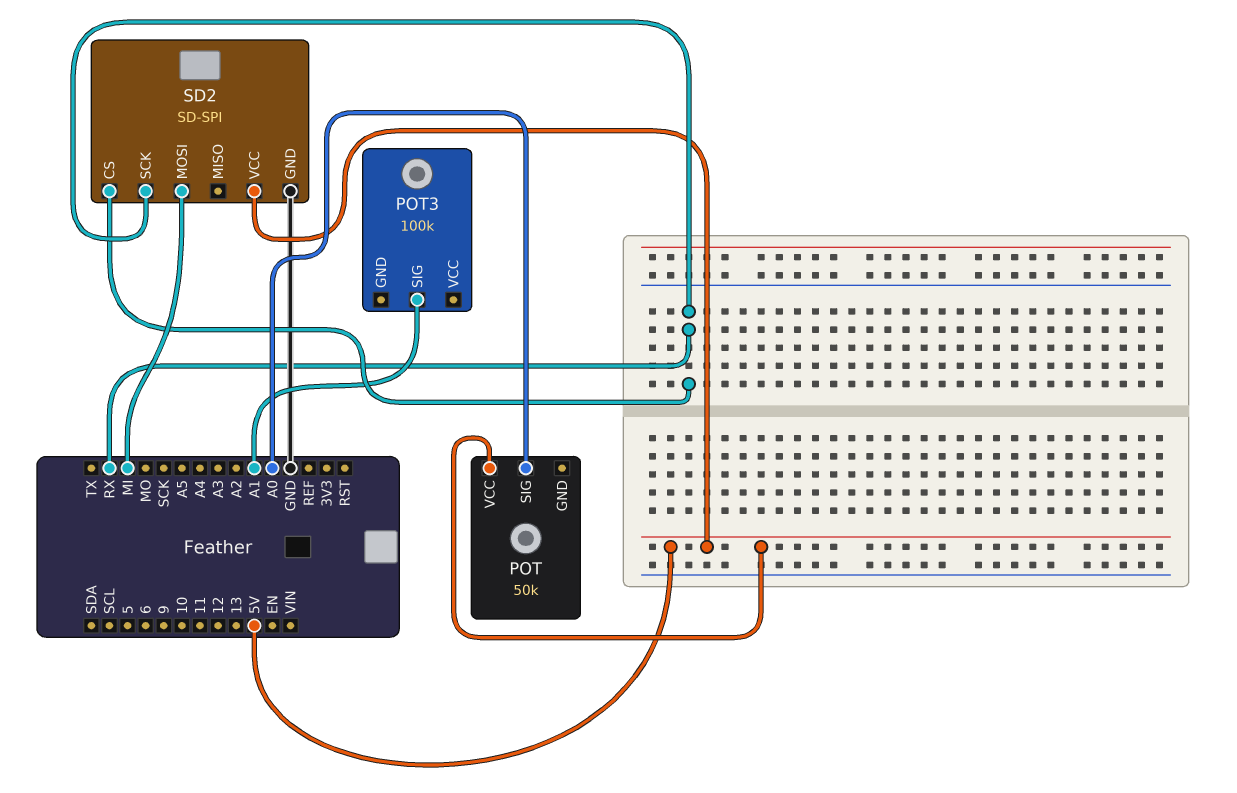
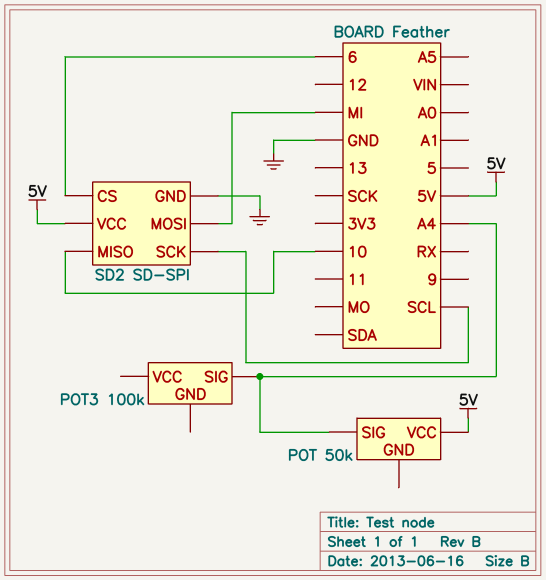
POT pin SIG: A0 -> A4
POT3 pin SIG: A1 -> A4
SD2 pin CS: RX -> 6
SD2 pin MISO: none -> 10
SD2 pin SCK: RX -> SCL

